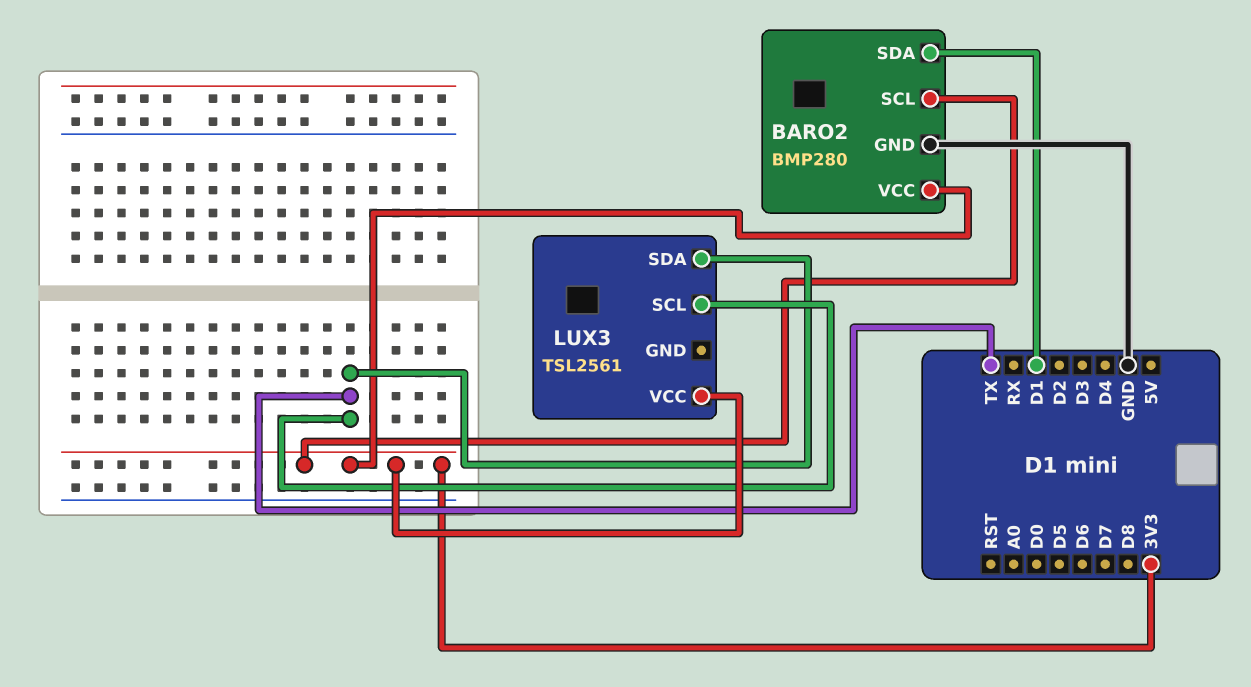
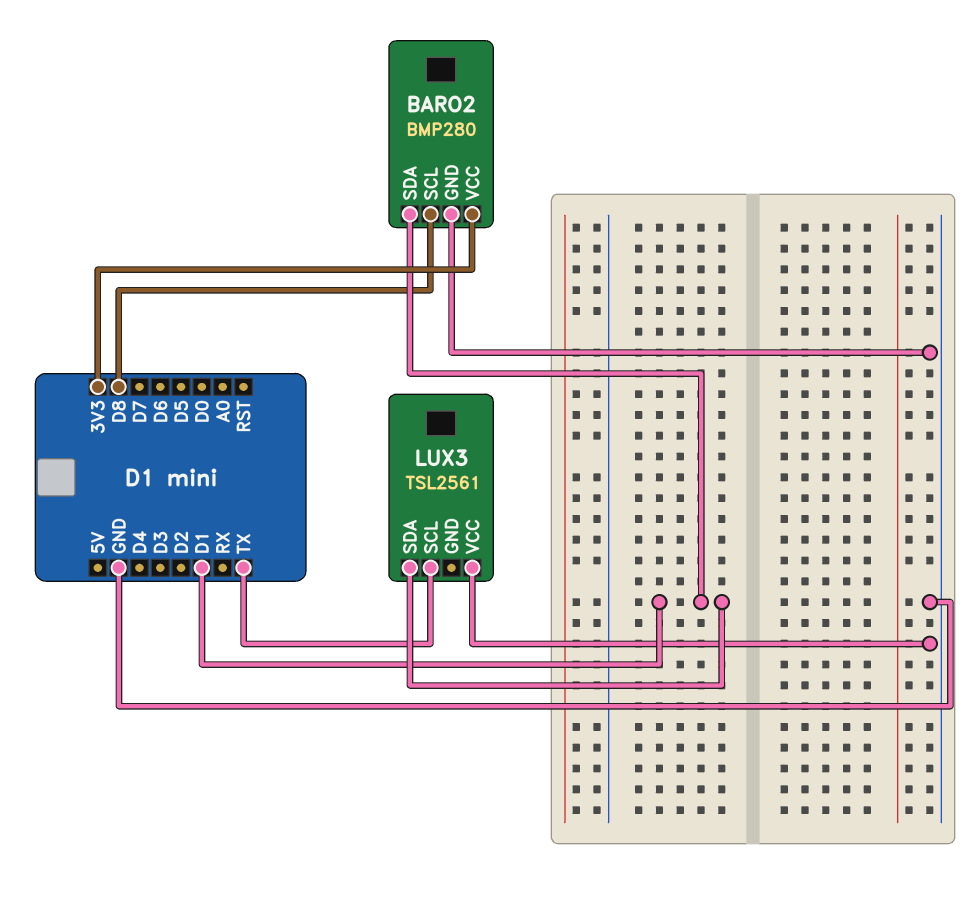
BARO2 pin SCL: 3V3 -> D8
LUX3 pin SDA: TX -> D1
LUX3 pin VCC: 3V3 -> GND

